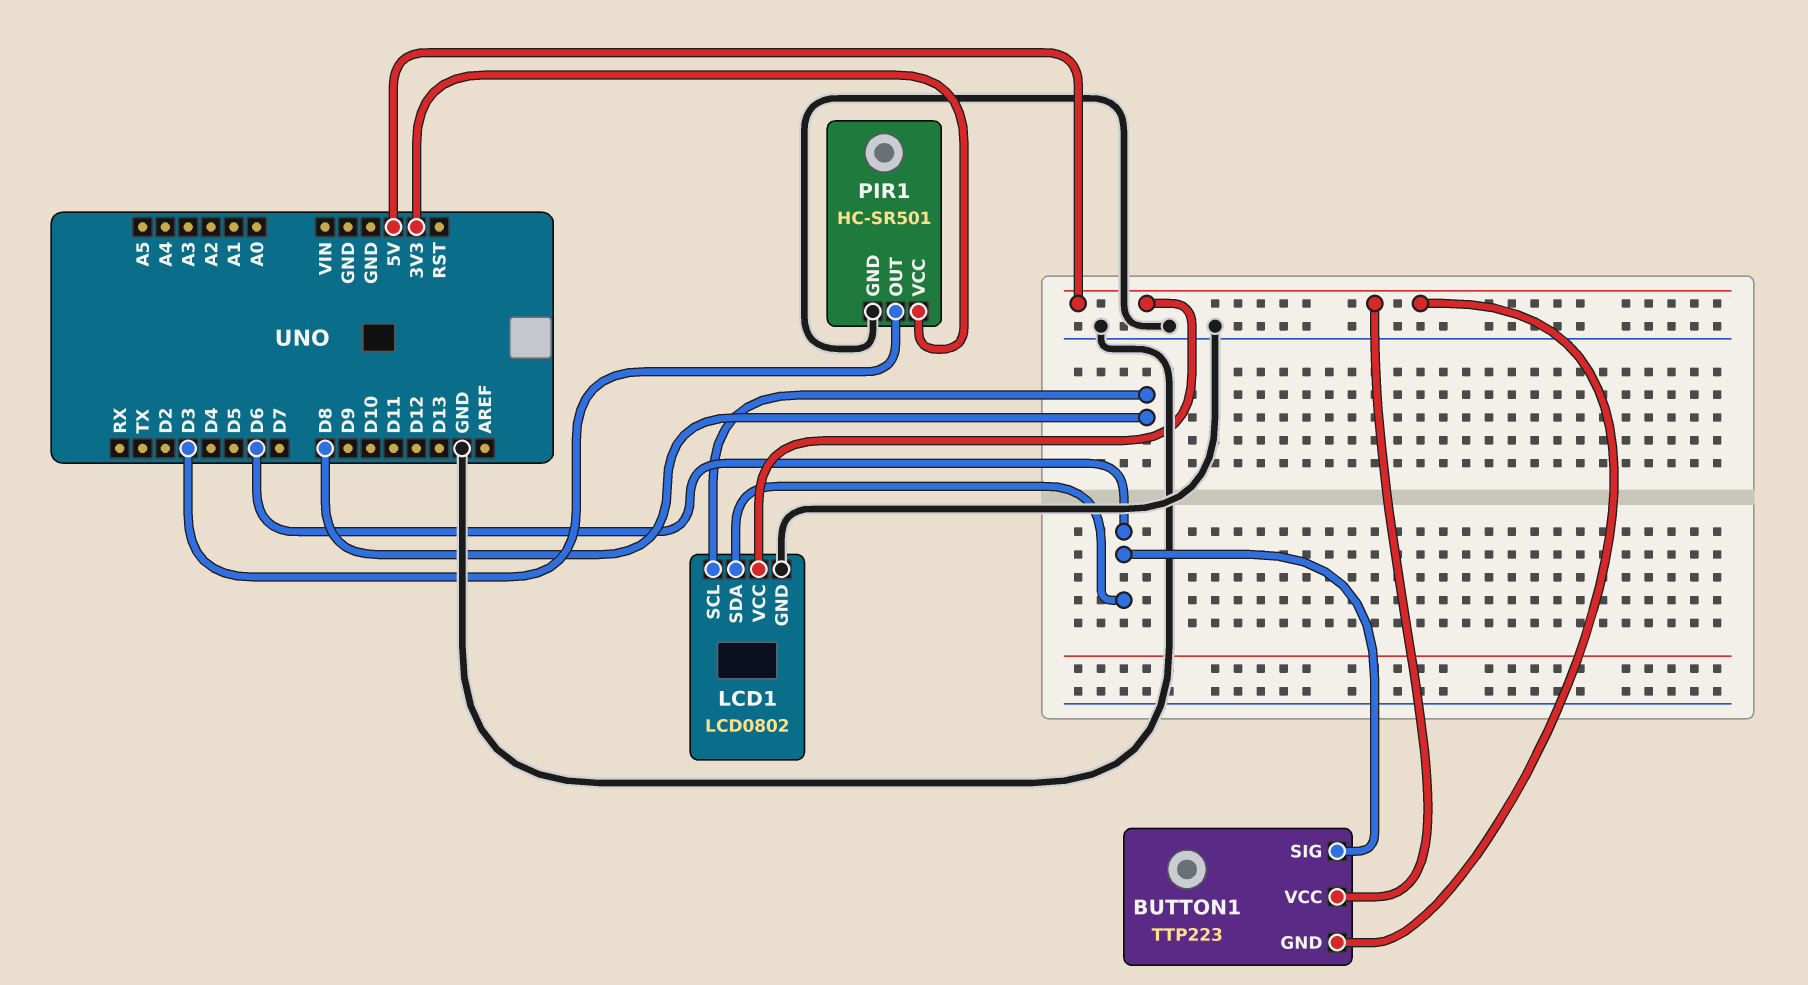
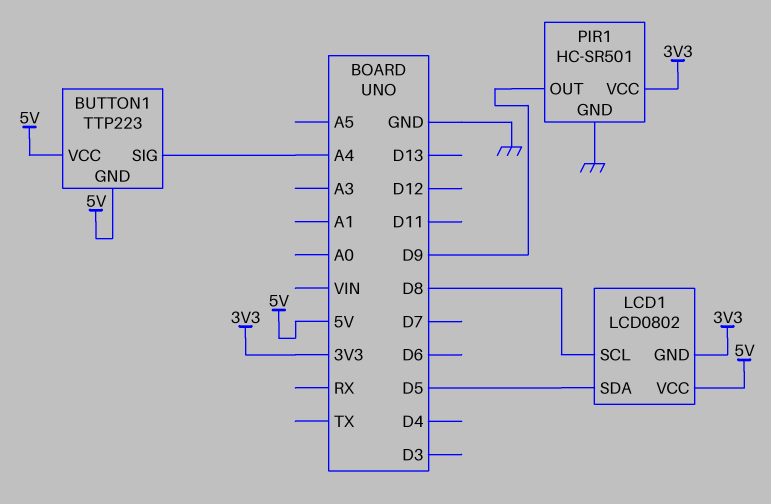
BUTTON1 pin SIG: D6 -> A4
LCD1 pin GND: GND -> 3V3
LCD1 pin SDA: D6 -> D5
PIR1 pin OUT: D3 -> D9

